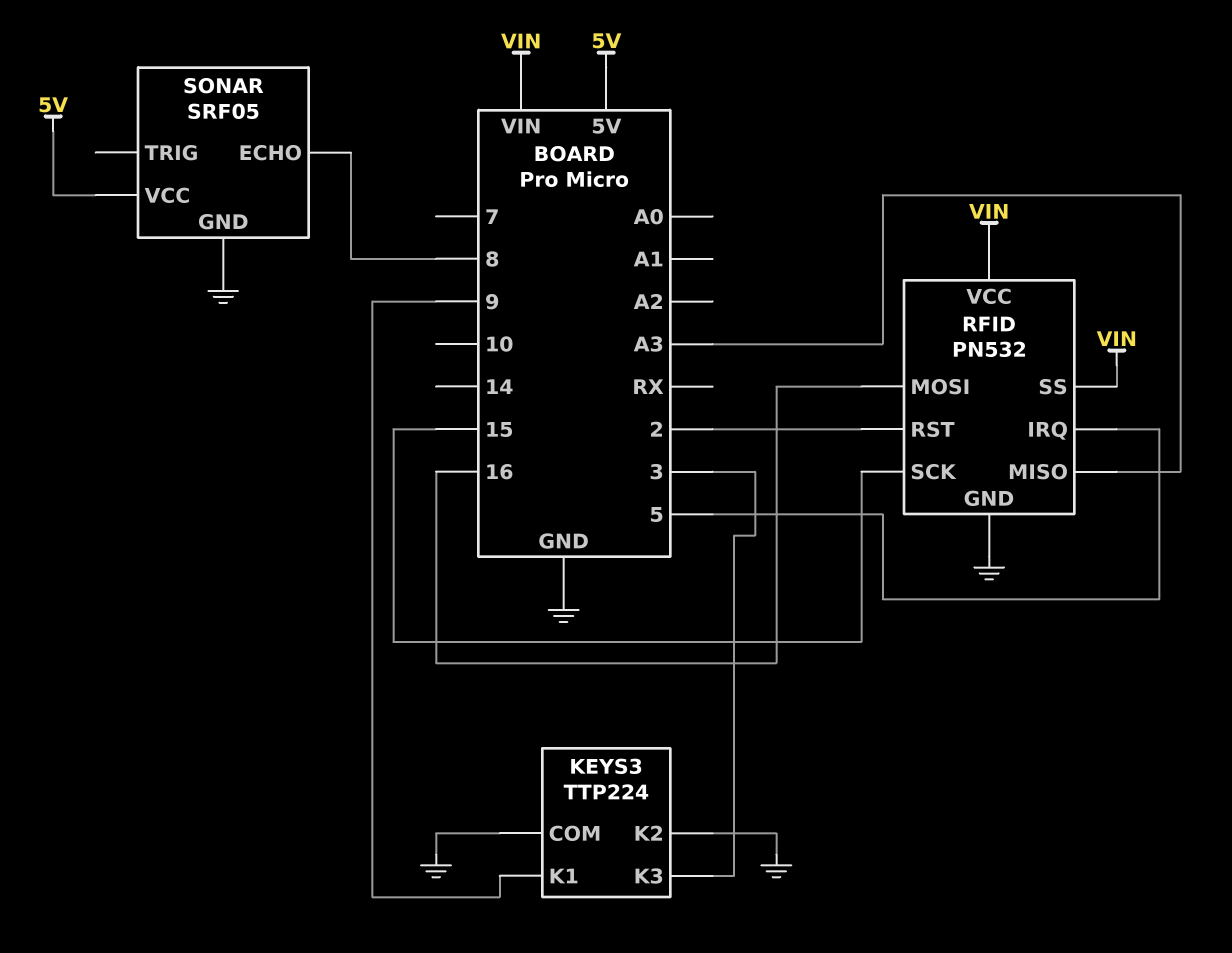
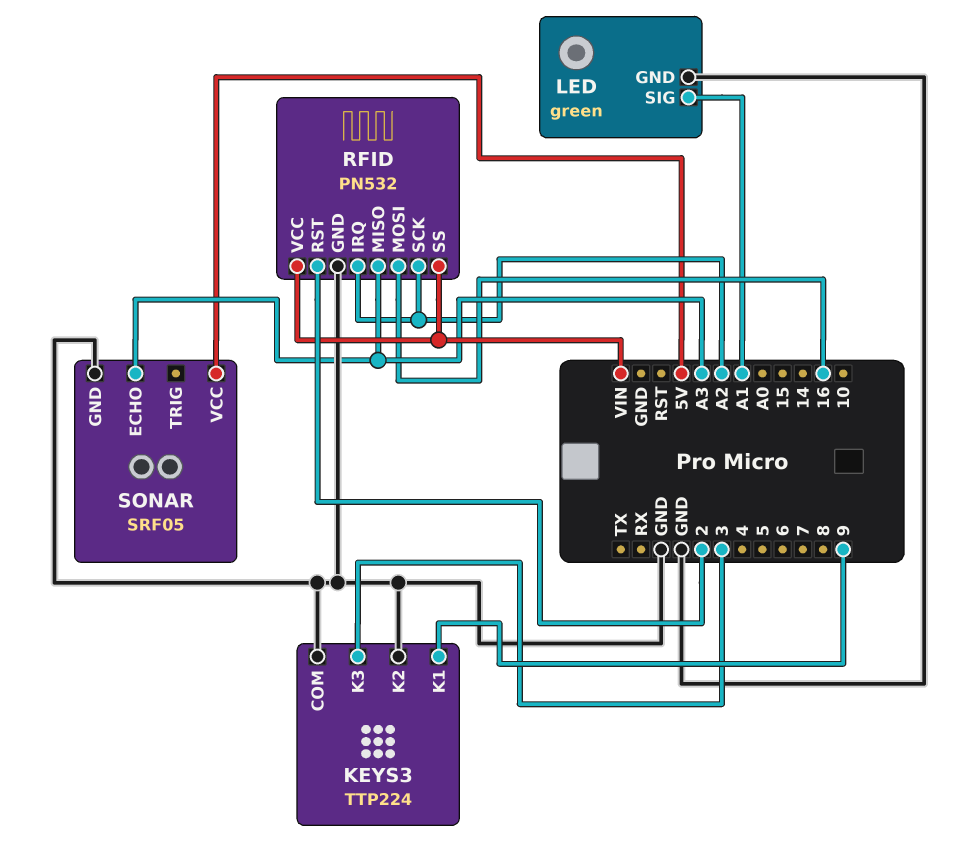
LED: none -> green
LED pin GND: none -> GND
LED pin SIG: none -> A1
RFID pin IRQ: 5 -> A2
RFID pin SCK: 15 -> A2
SONAR pin ECHO: 8 -> A3

